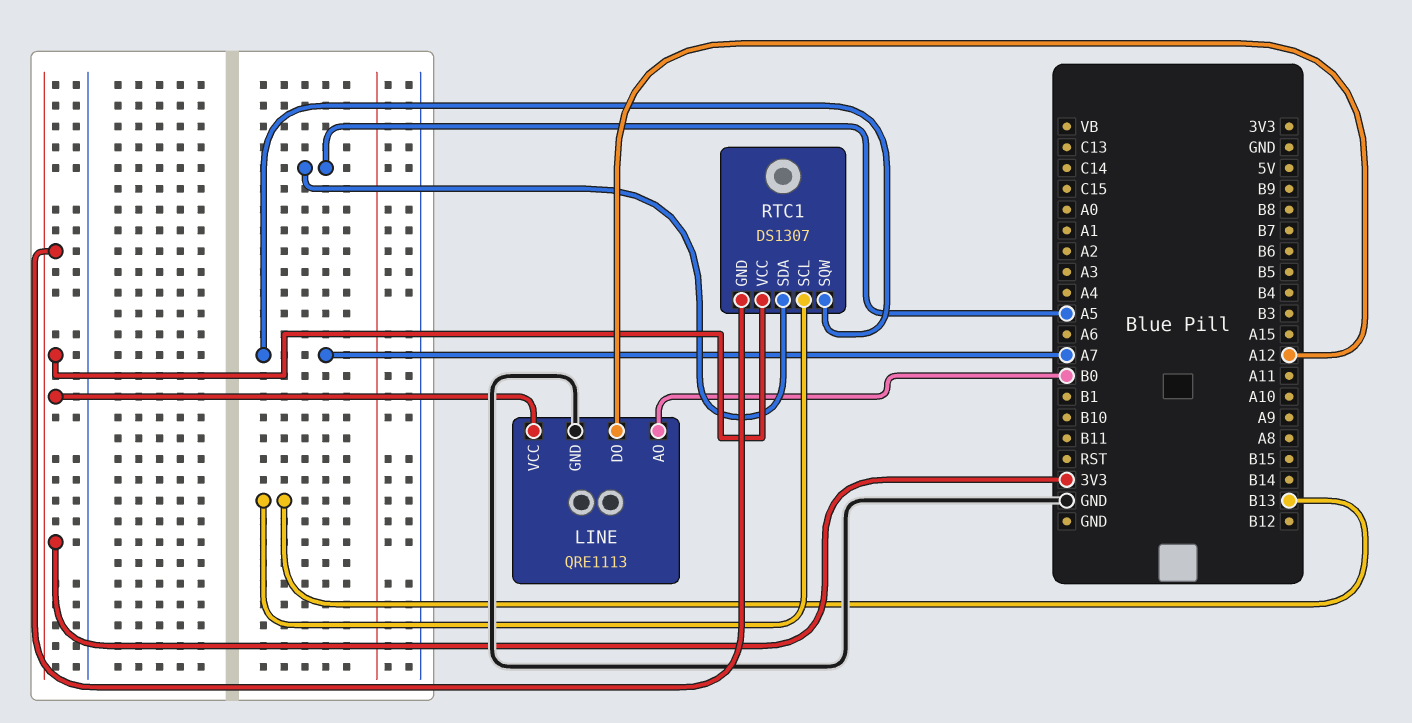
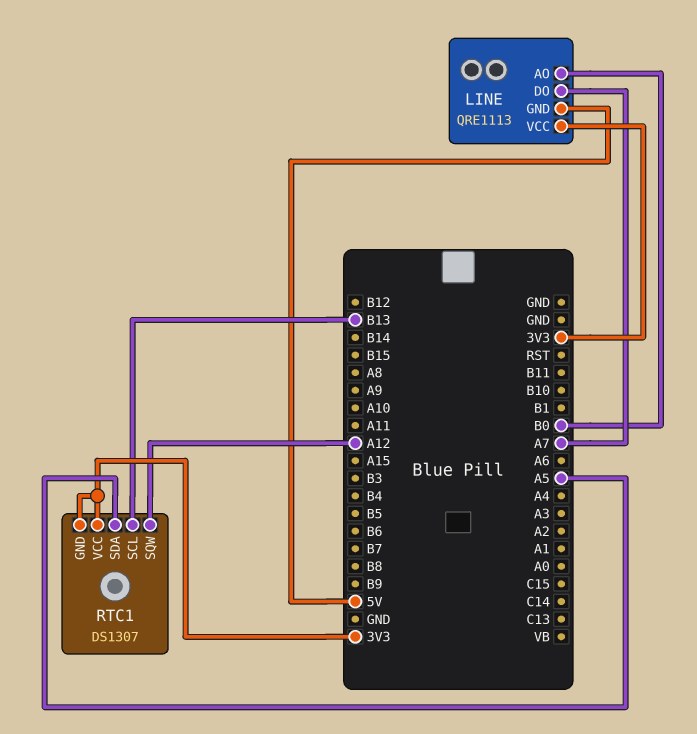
LINE pin DO: A12 -> A7
LINE pin GND: GND -> 5V
RTC1 pin SQW: A7 -> A12

